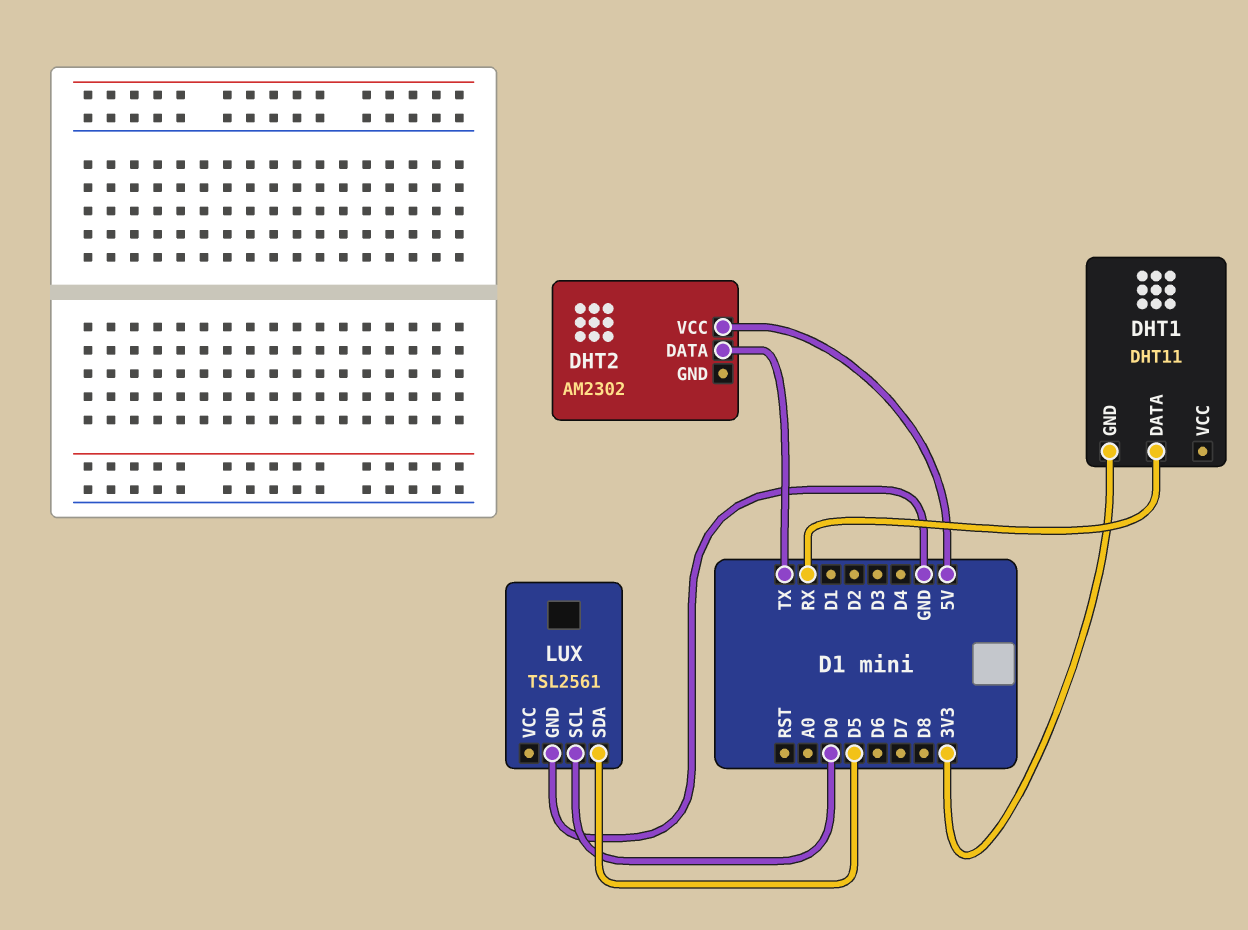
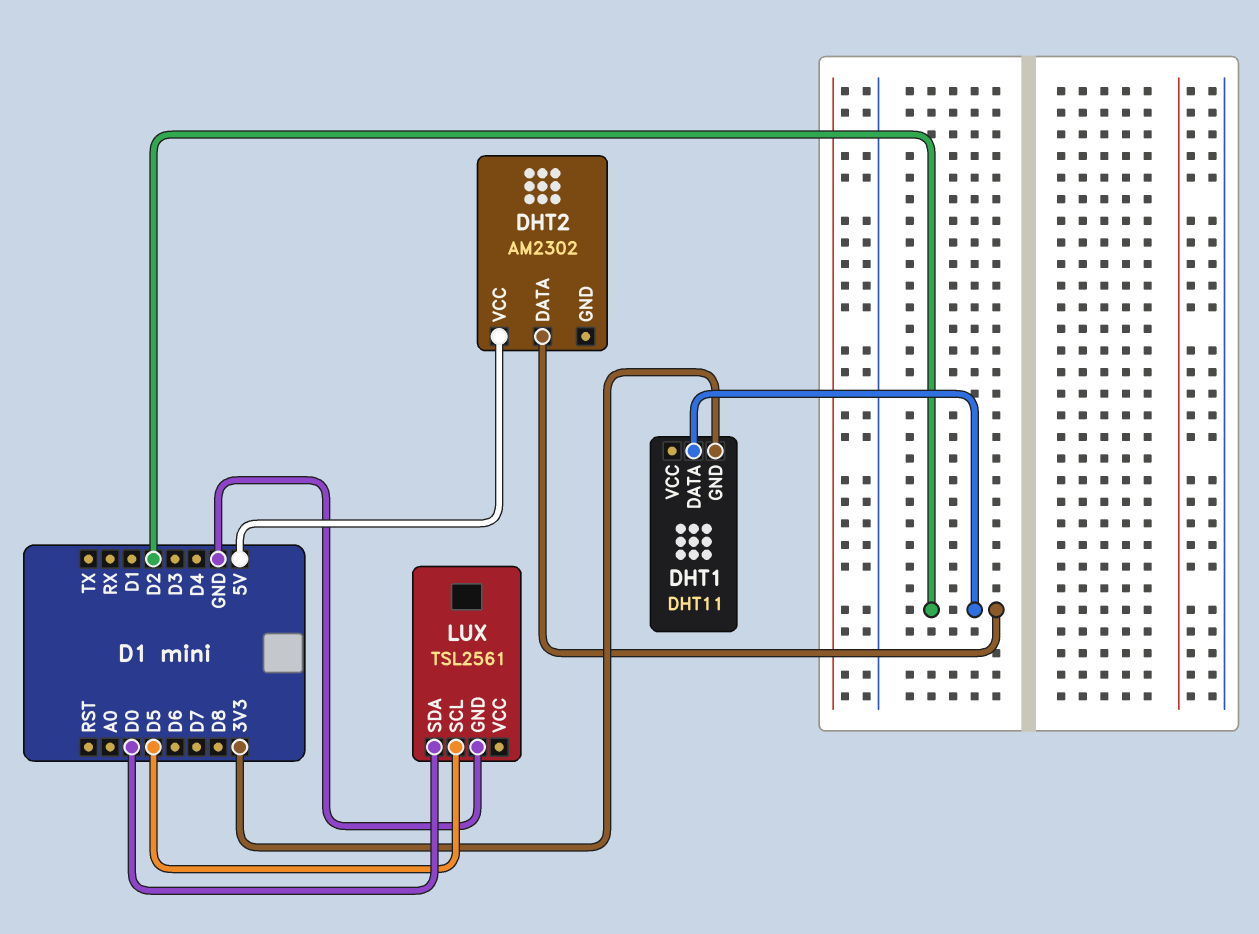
DHT1 pin DATA: RX -> D2
DHT2 pin DATA: TX -> D2
LUX pin SCL: D0 -> D5
LUX pin SDA: D5 -> D0

